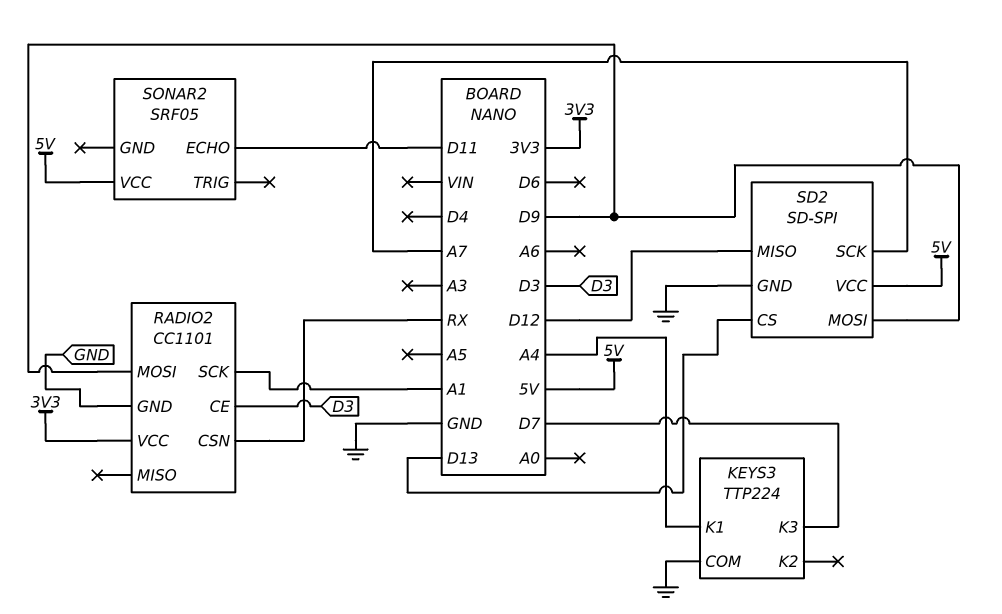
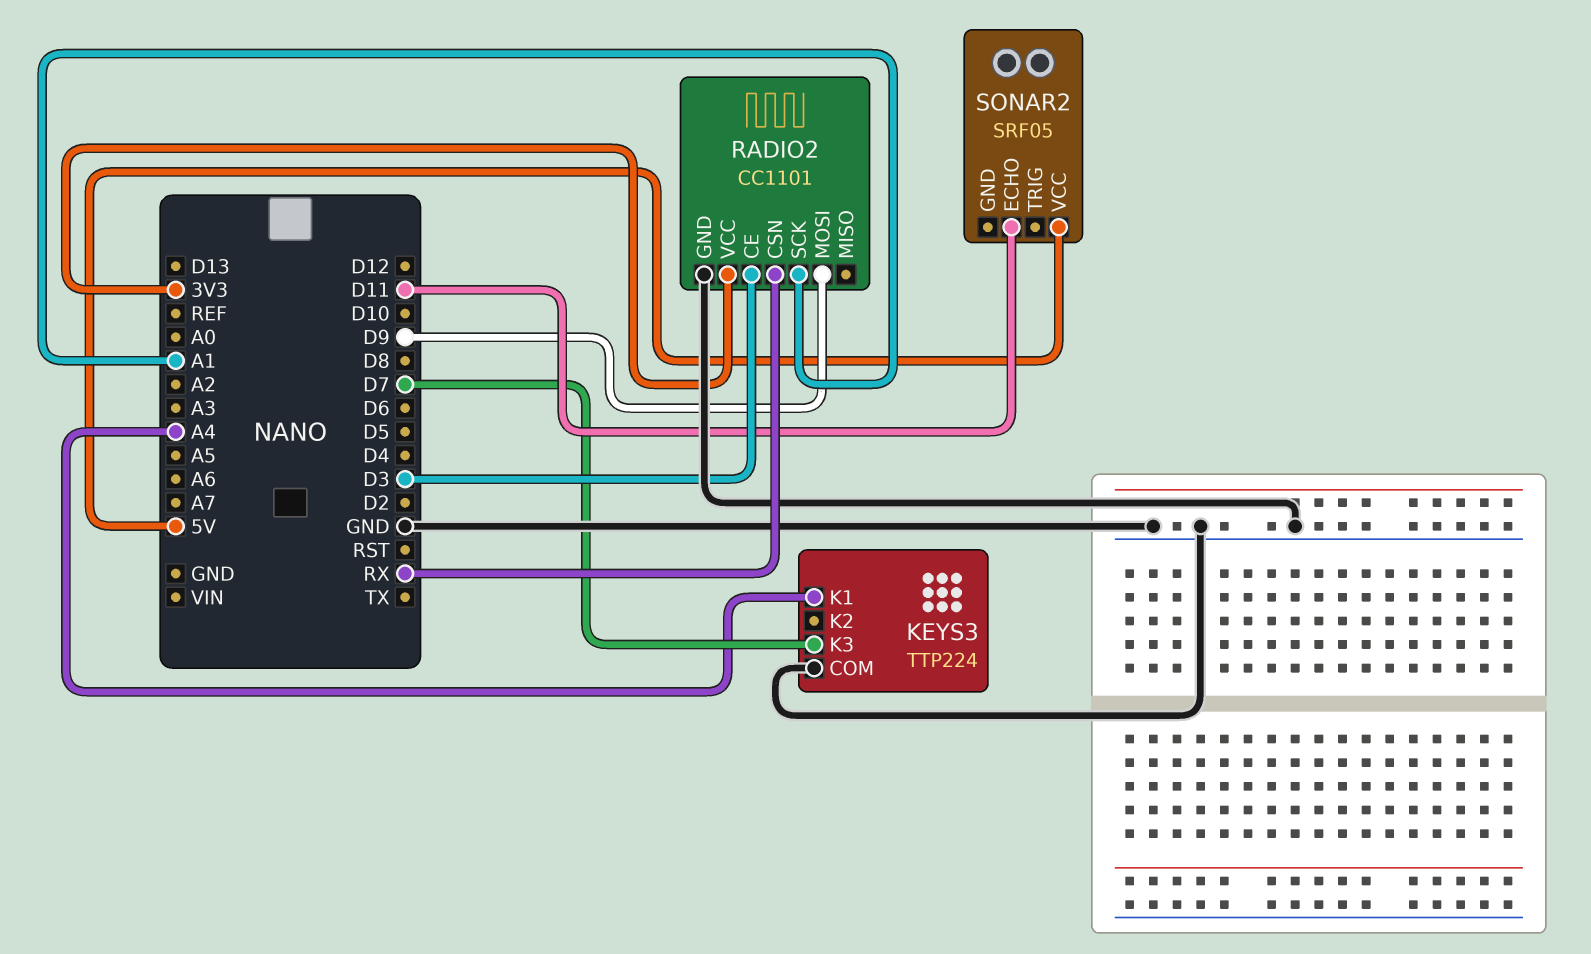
SD2: SD-SPI -> none
SD2 pin CS: D13 -> none
SD2 pin GND: GND -> none
SD2 pin MISO: D12 -> none
SD2 pin MOSI: D9 -> none
SD2 pin SCK: A7 -> none
SD2 pin VCC: 5V -> none

